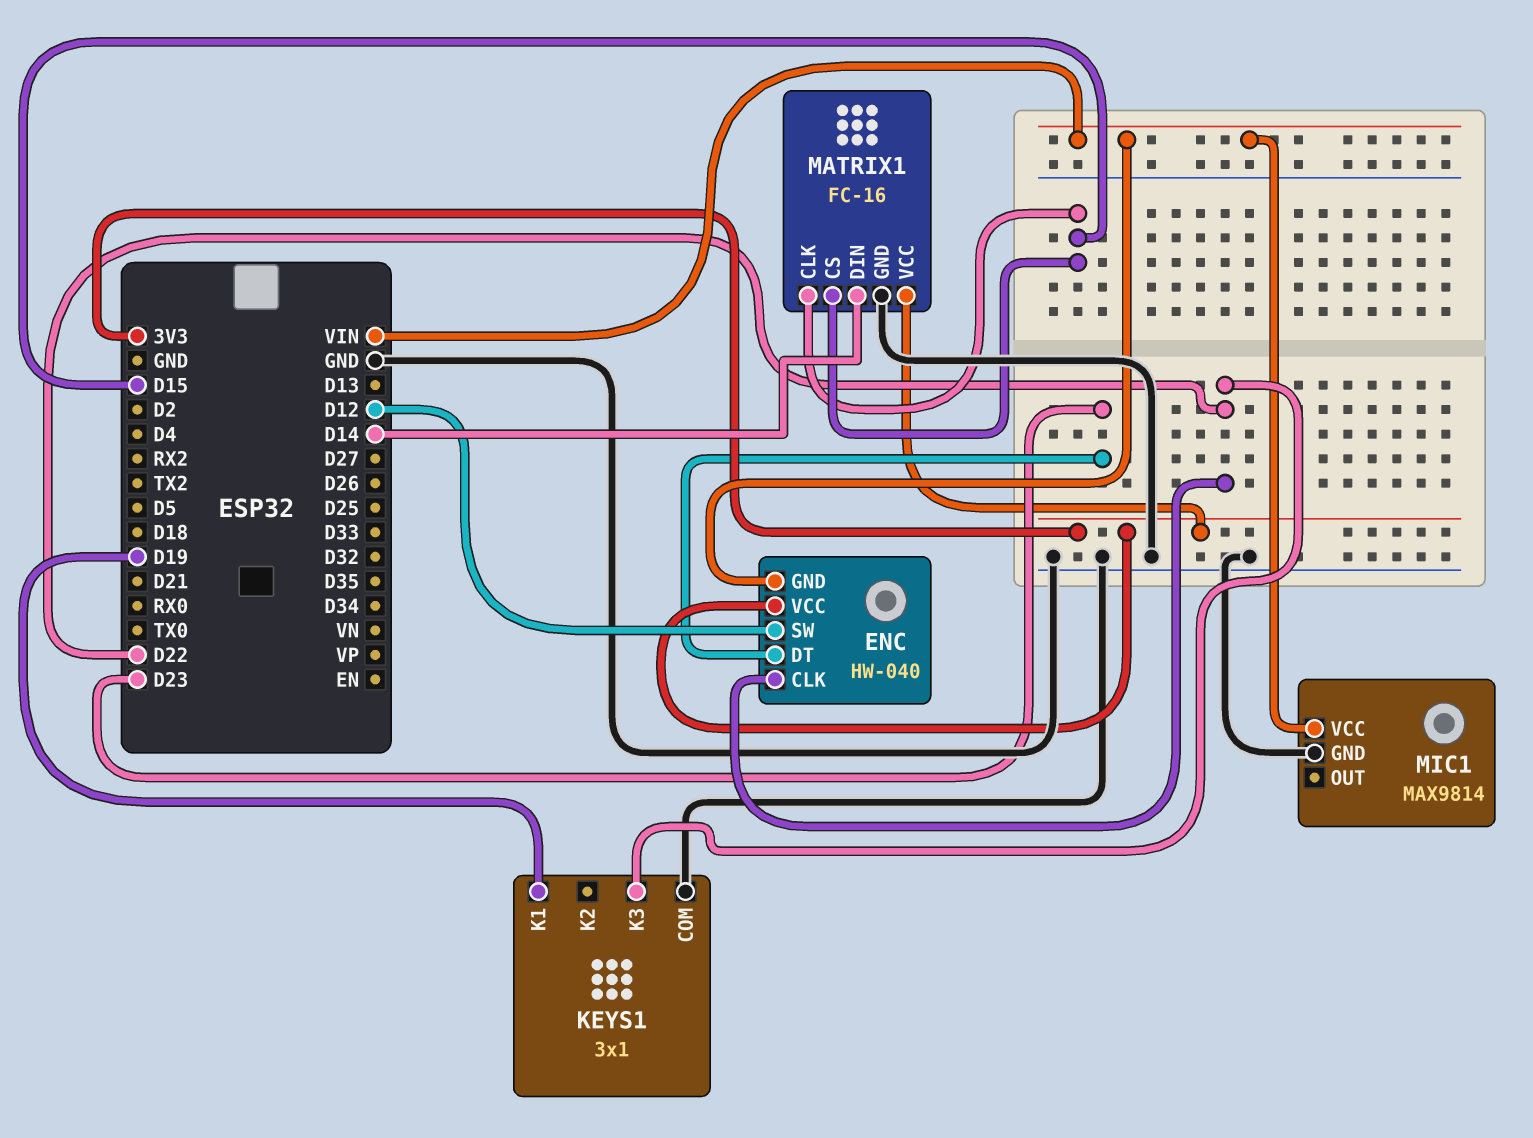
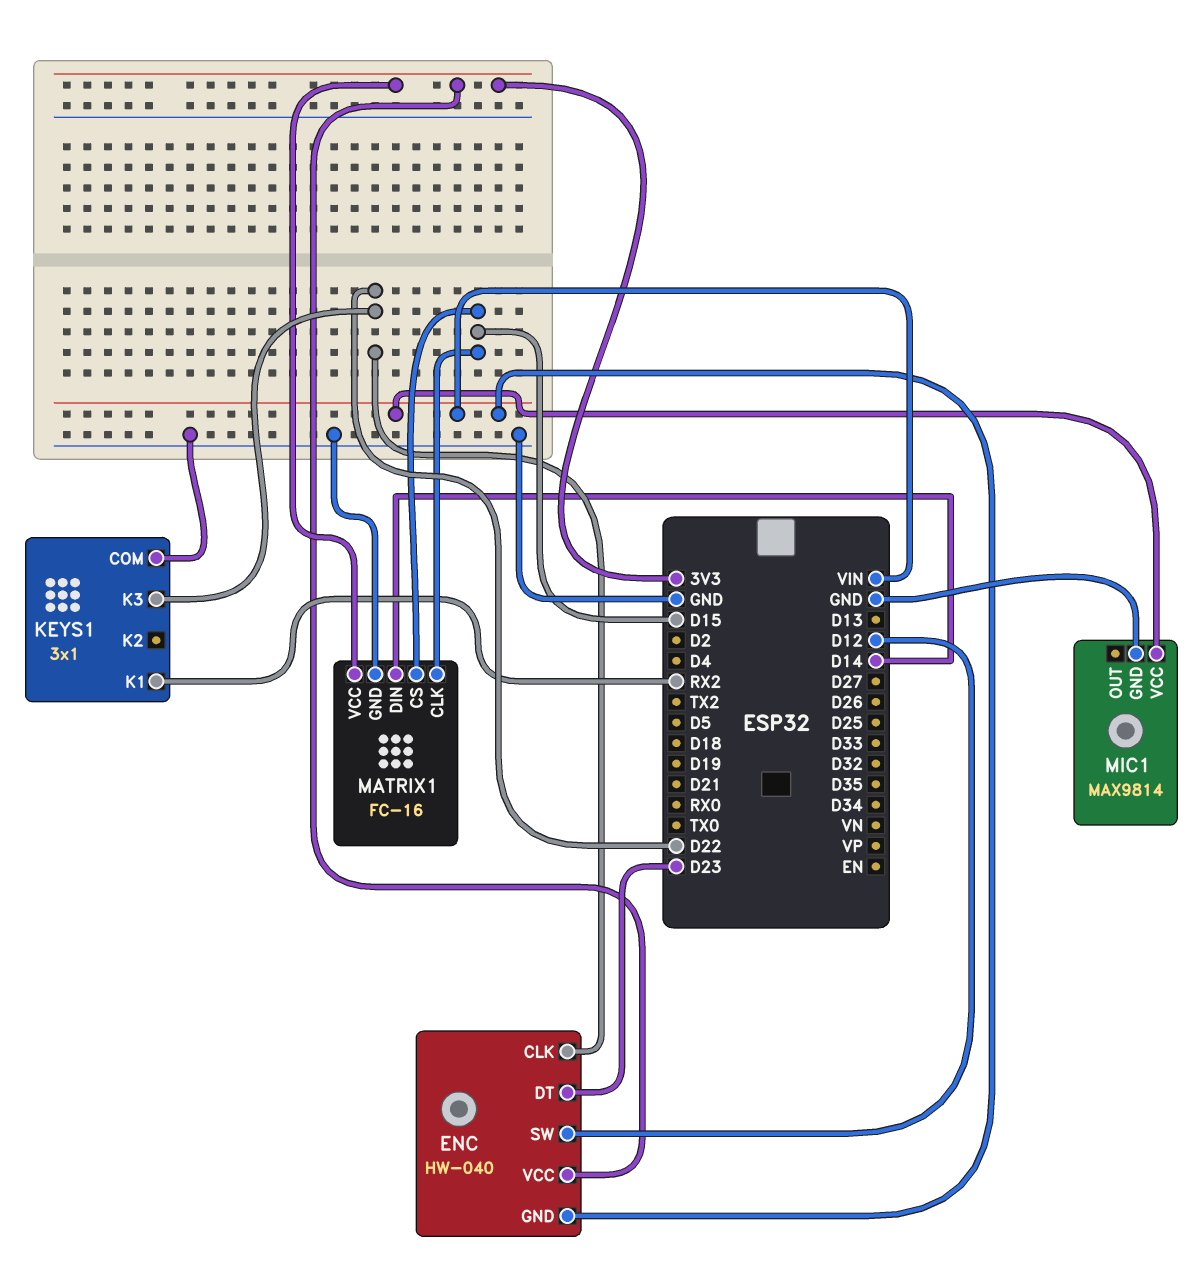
KEYS1 pin K1: D19 -> RX2

